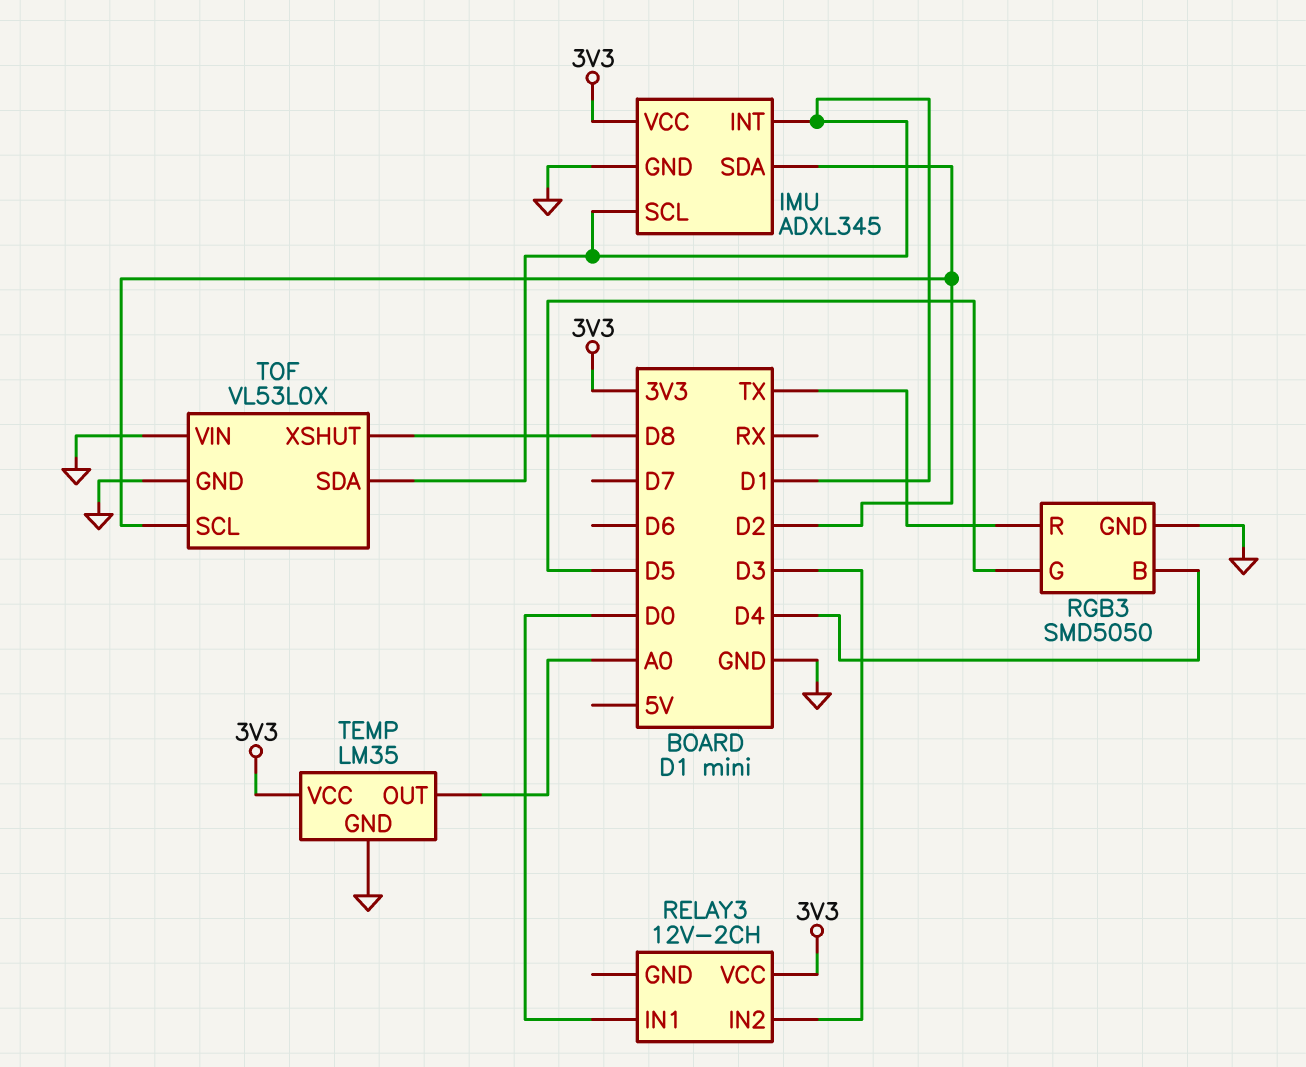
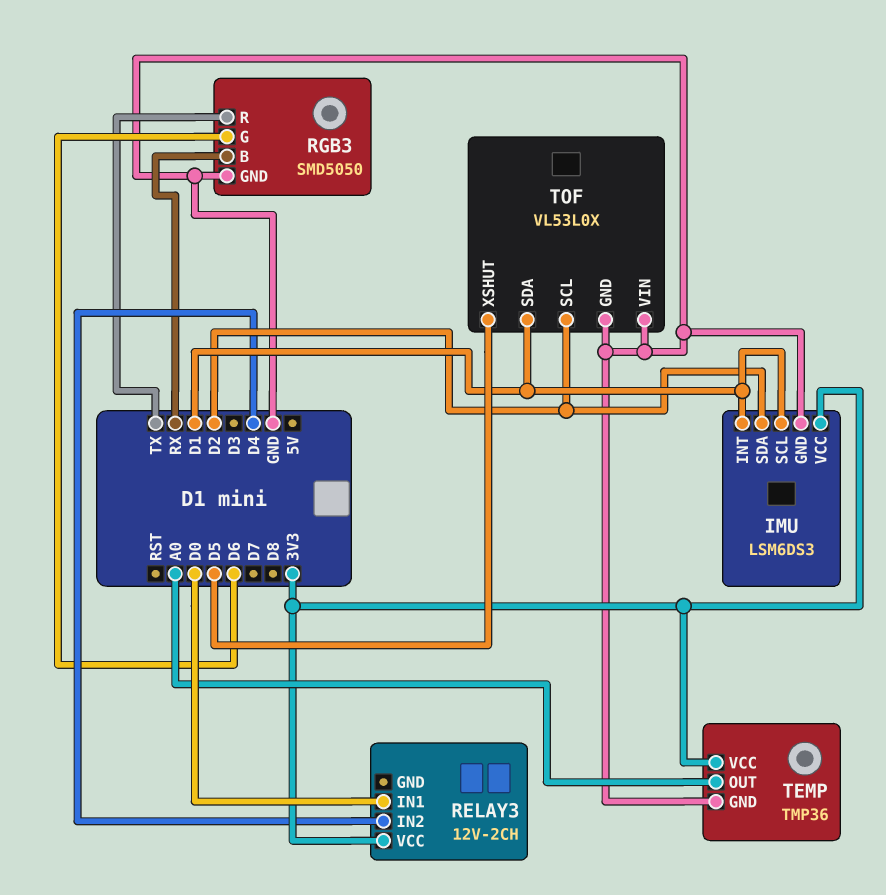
IMU: ADXL345 -> LSM6DS3
RELAY3 pin IN2: D3 -> D4
RGB3 pin B: D4 -> RX
RGB3 pin G: D5 -> D6
TEMP: LM35 -> TMP36
TOF pin XSHUT: D8 -> D5

